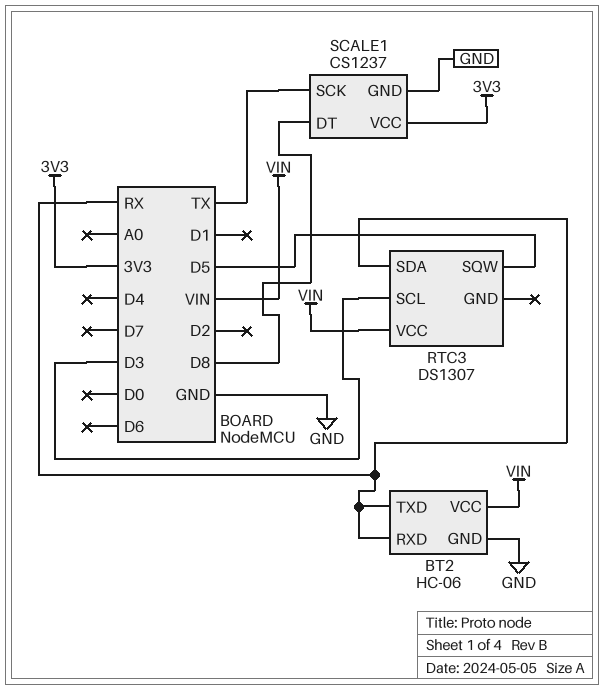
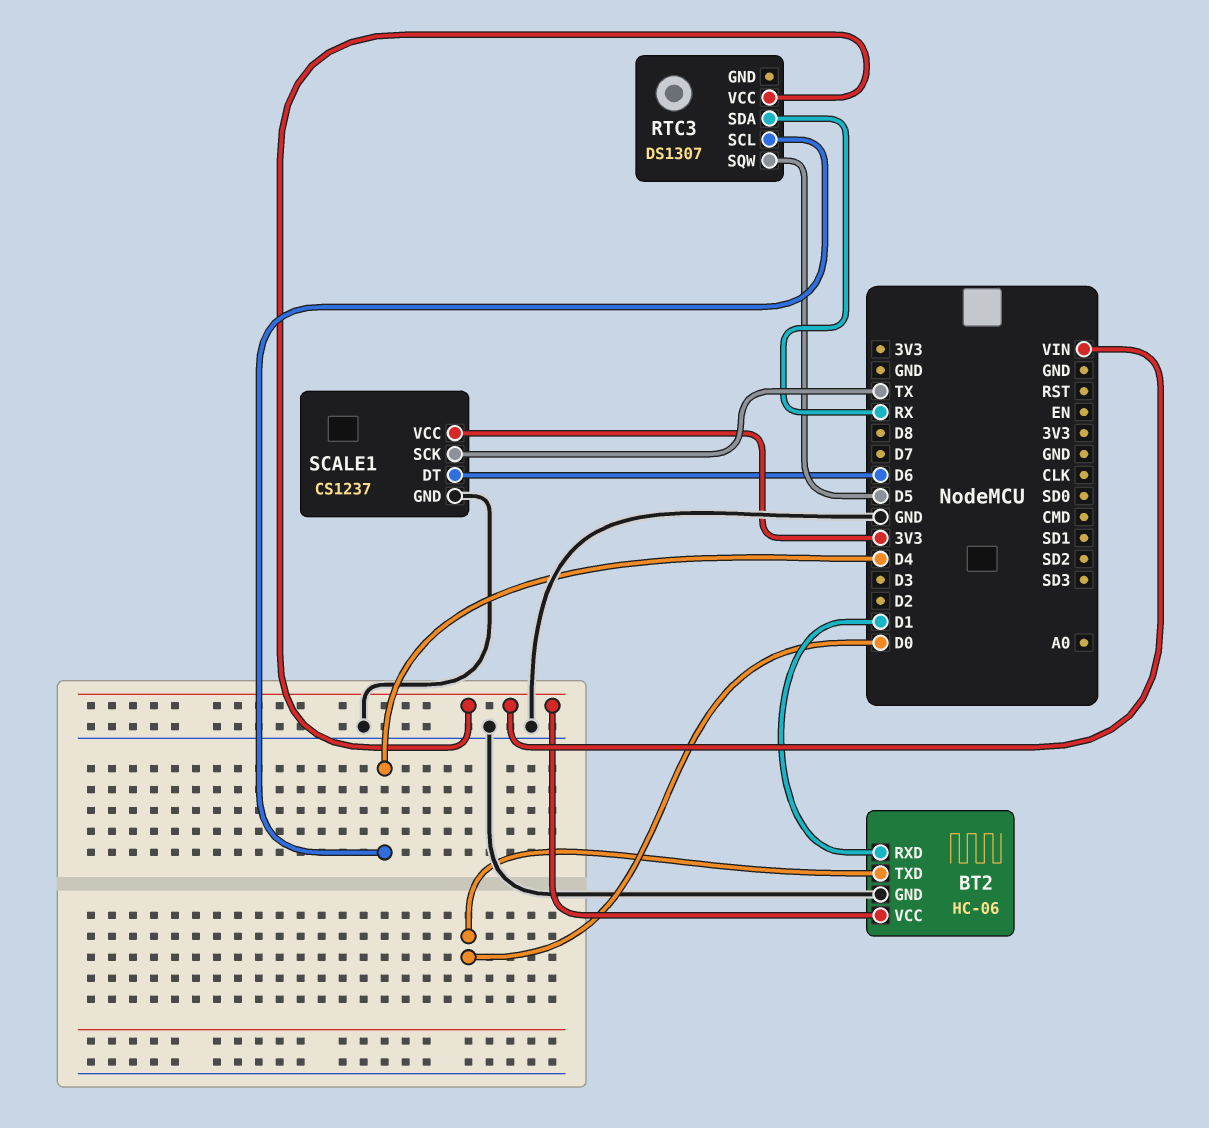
BT2 pin RXD: RX -> D1
BT2 pin TXD: RX -> D0
RTC3 pin SCL: D3 -> D4
SCALE1 pin DT: D8 -> D6

